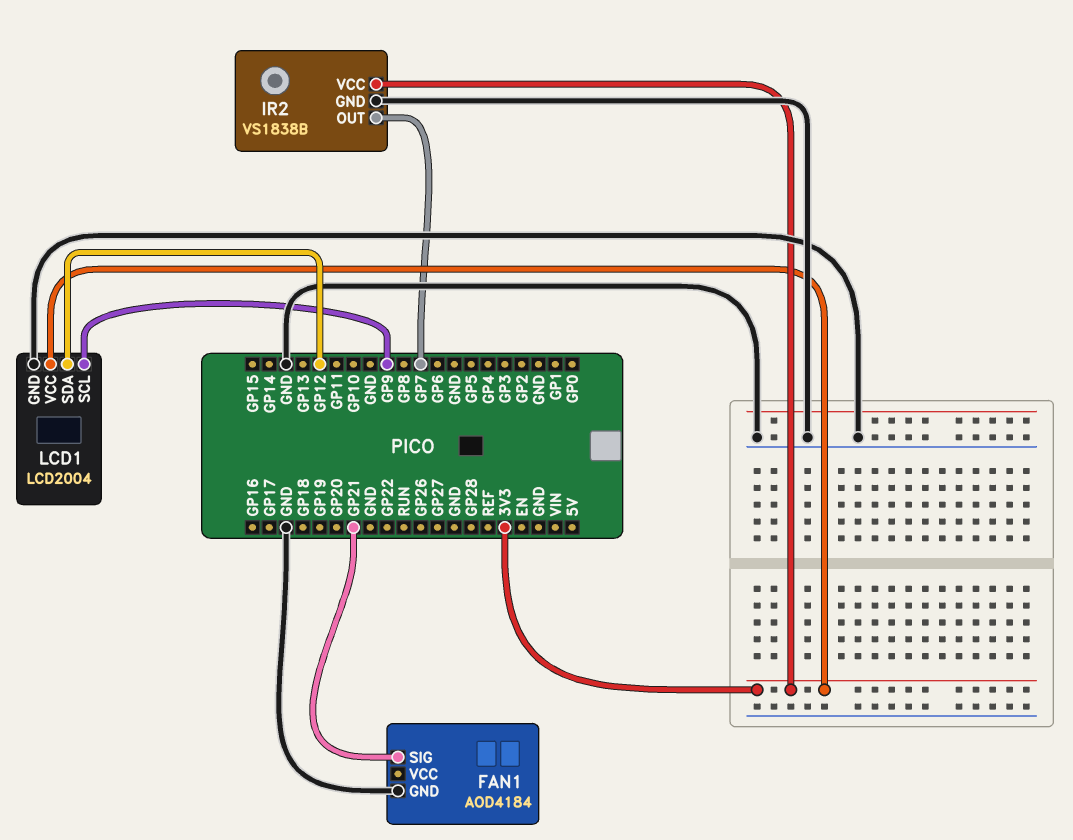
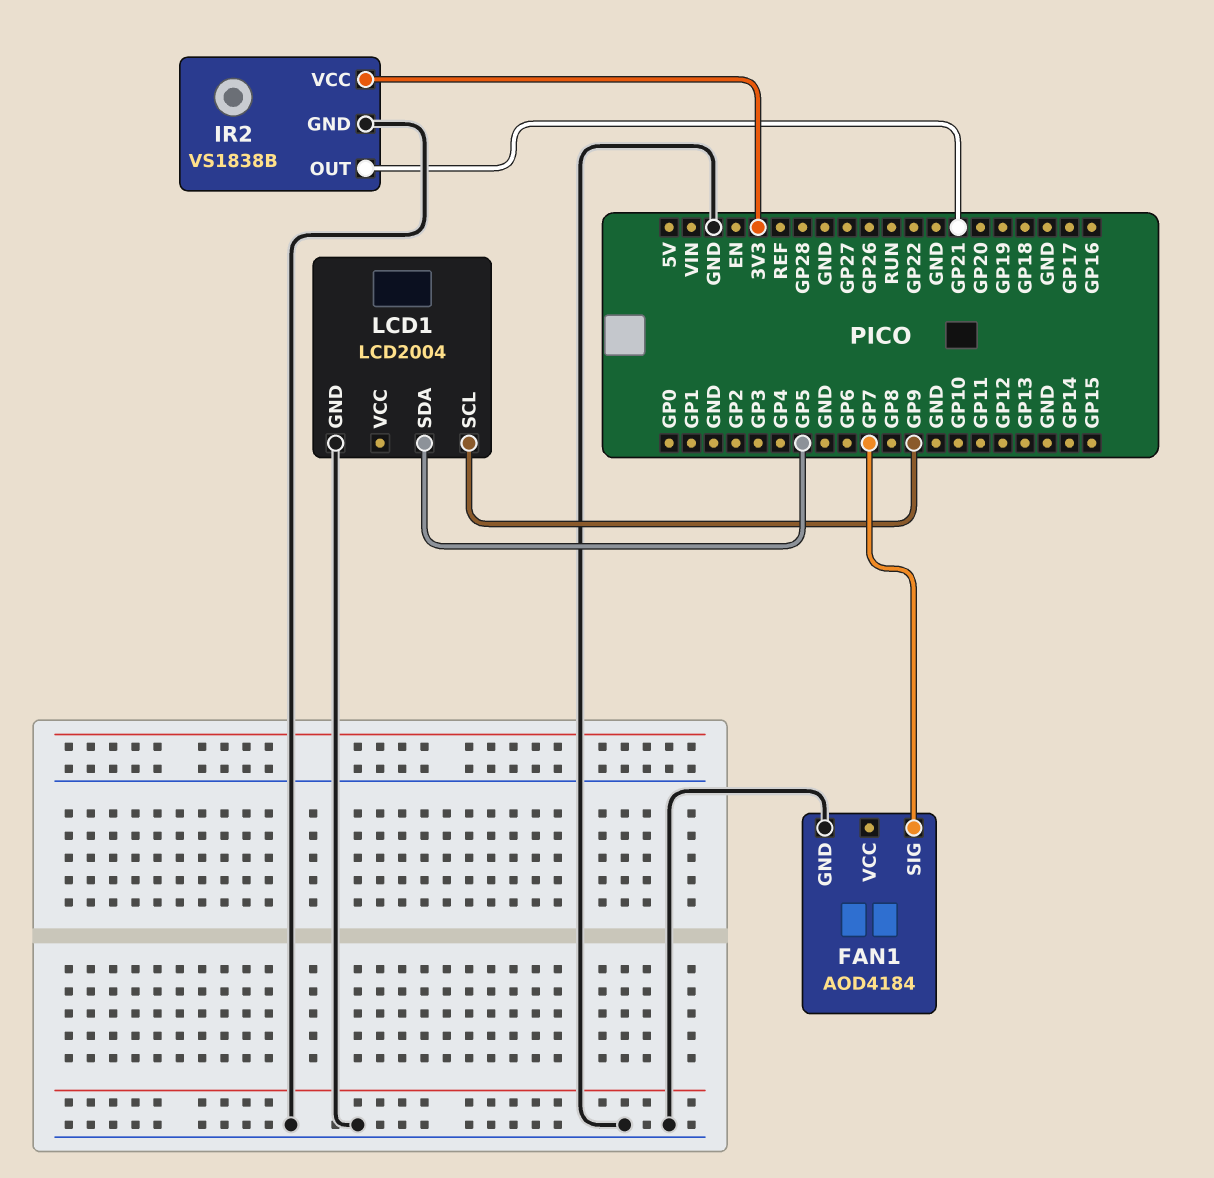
FAN1 pin SIG: GP21 -> GP7
IR2 pin OUT: GP7 -> GP21
LCD1 pin SDA: GP12 -> GP5
LCD1 pin VCC: 3V3 -> none

